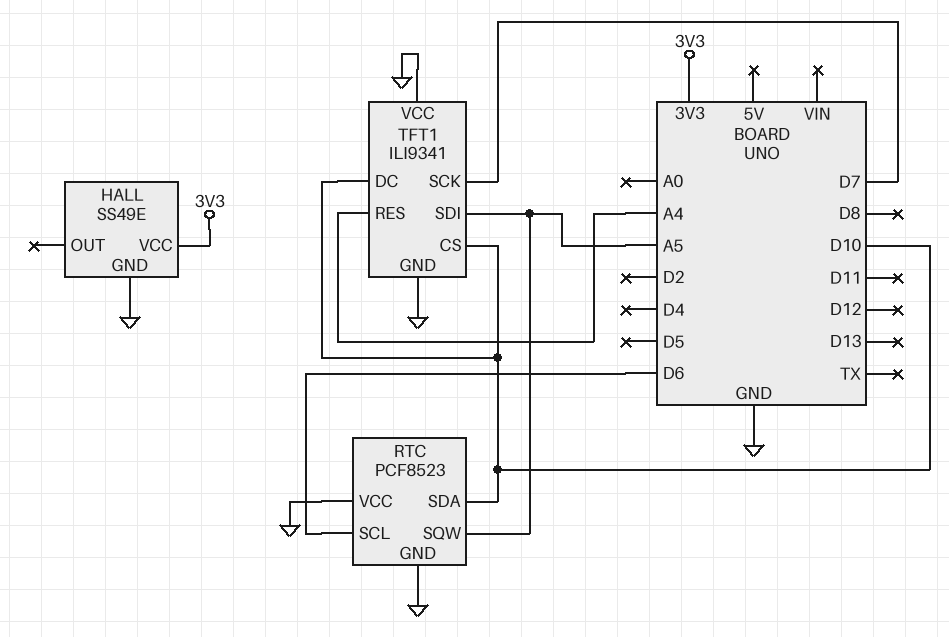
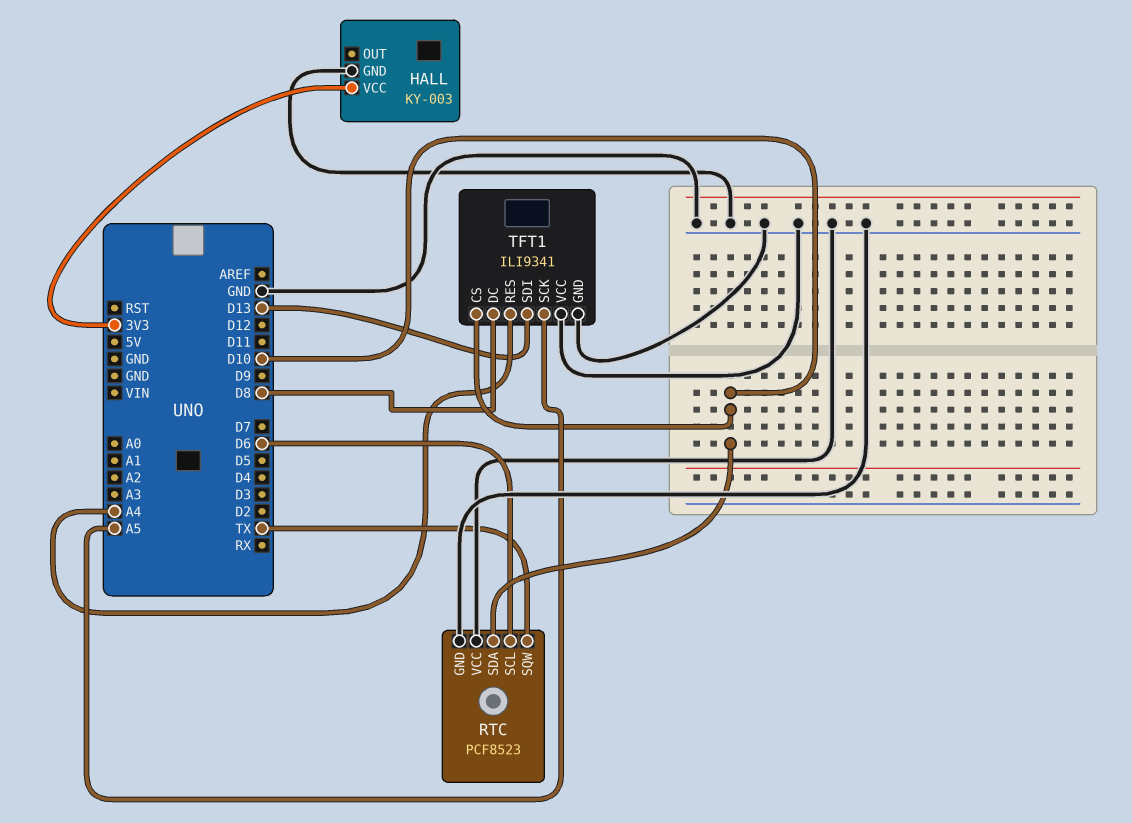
HALL: SS49E -> KY-003
RTC pin SQW: A5 -> TX
TFT1 pin DC: D10 -> D8
TFT1 pin SCK: D7 -> A5
TFT1 pin SDI: A5 -> D13

